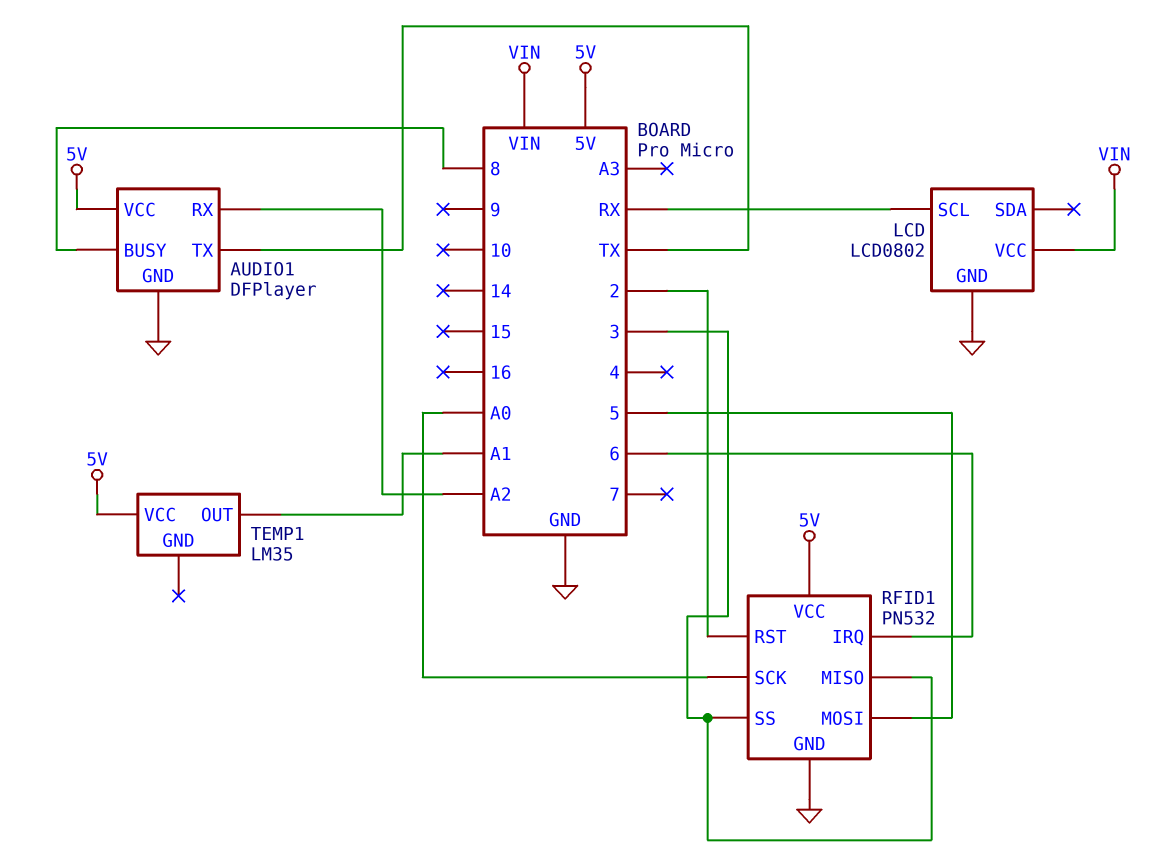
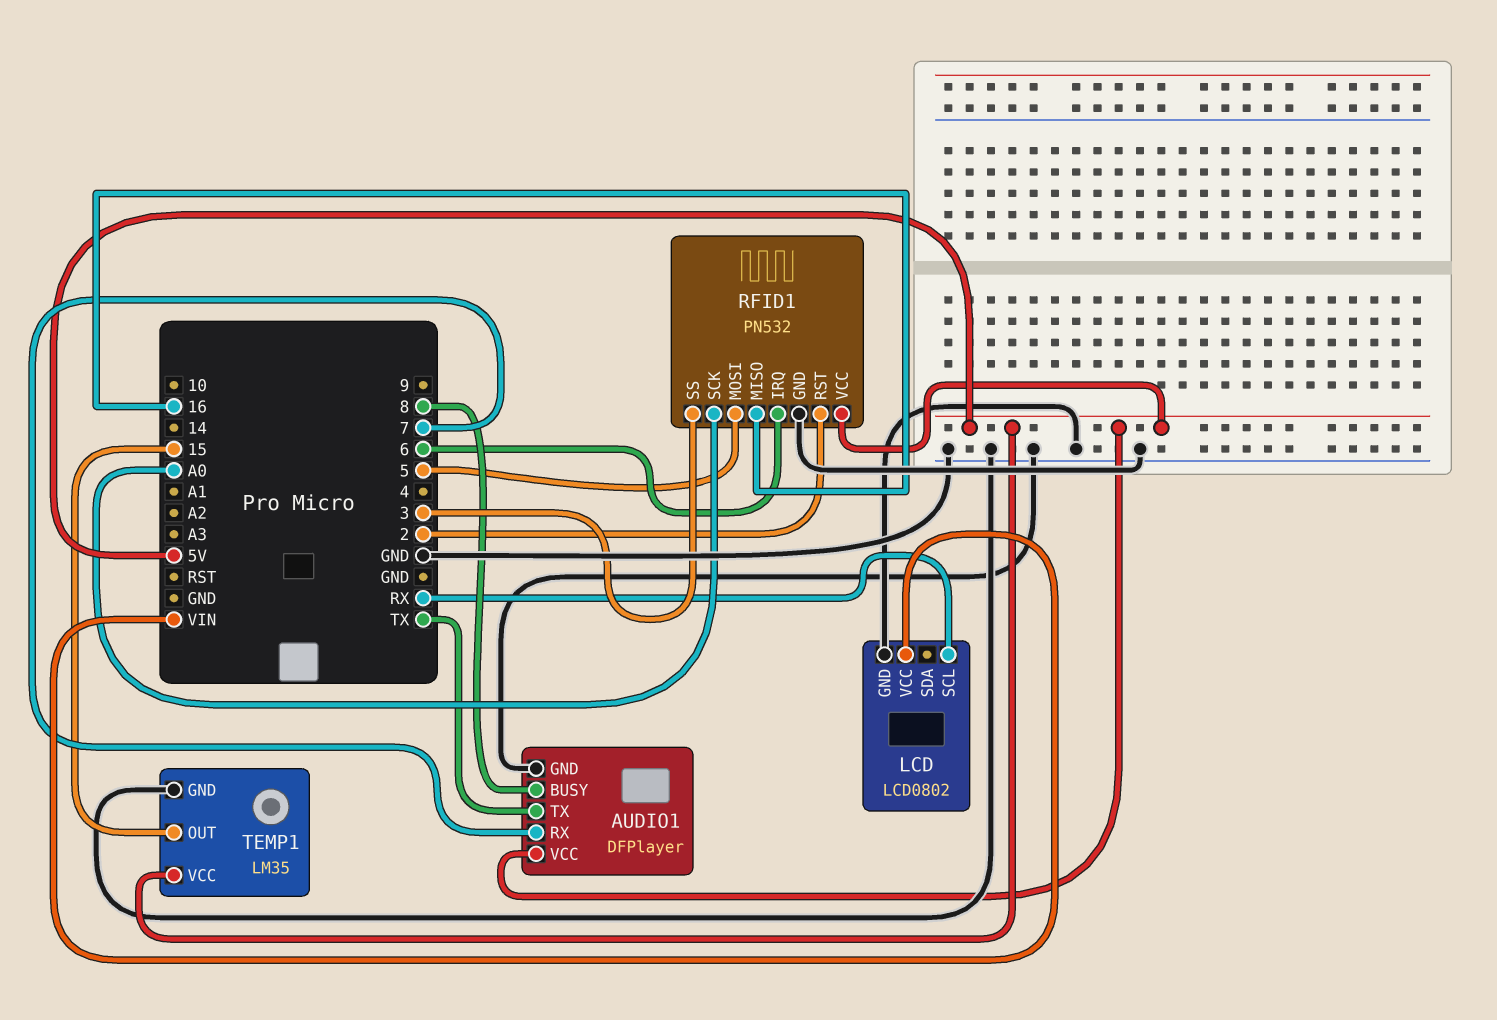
AUDIO1 pin RX: A2 -> 7
RFID1 pin MISO: 3 -> 16
TEMP1 pin GND: none -> GND
TEMP1 pin OUT: A1 -> 15

